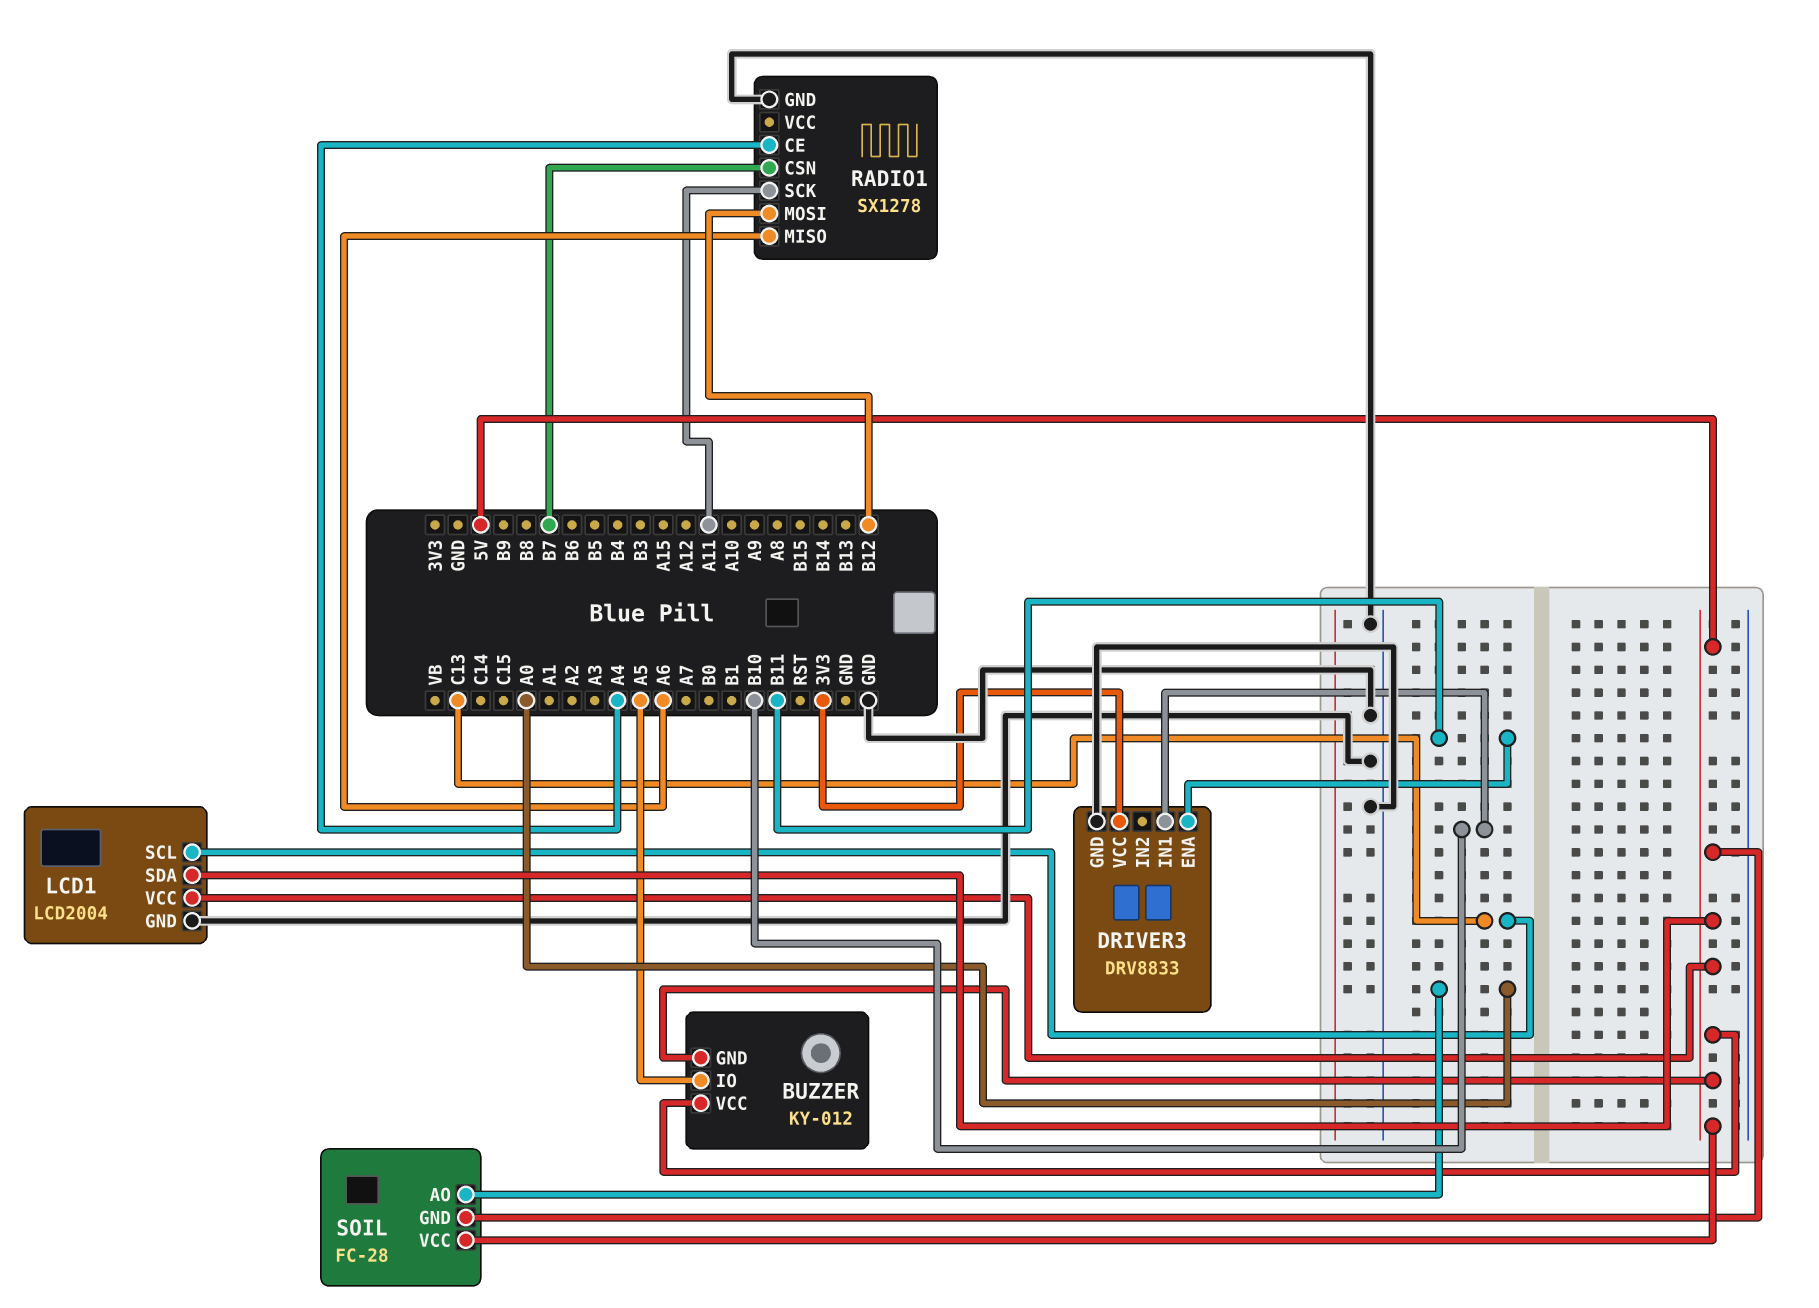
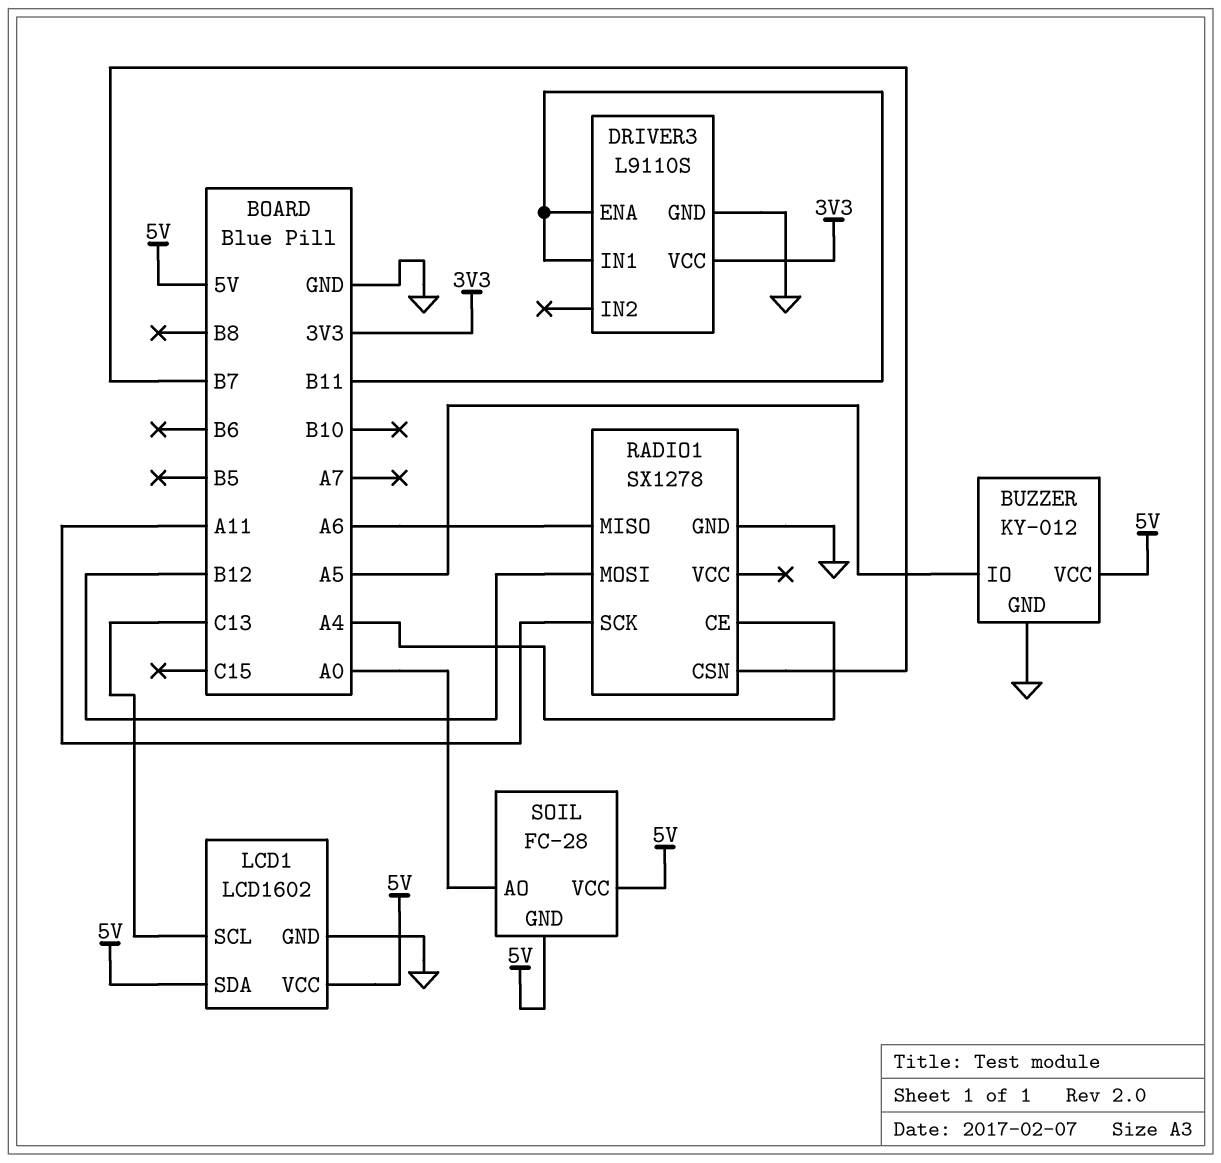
BUZZER pin GND: 5V -> GND
DRIVER3: DRV8833 -> L9110S
DRIVER3 pin IN1: B10 -> B11
LCD1: LCD2004 -> LCD1602

